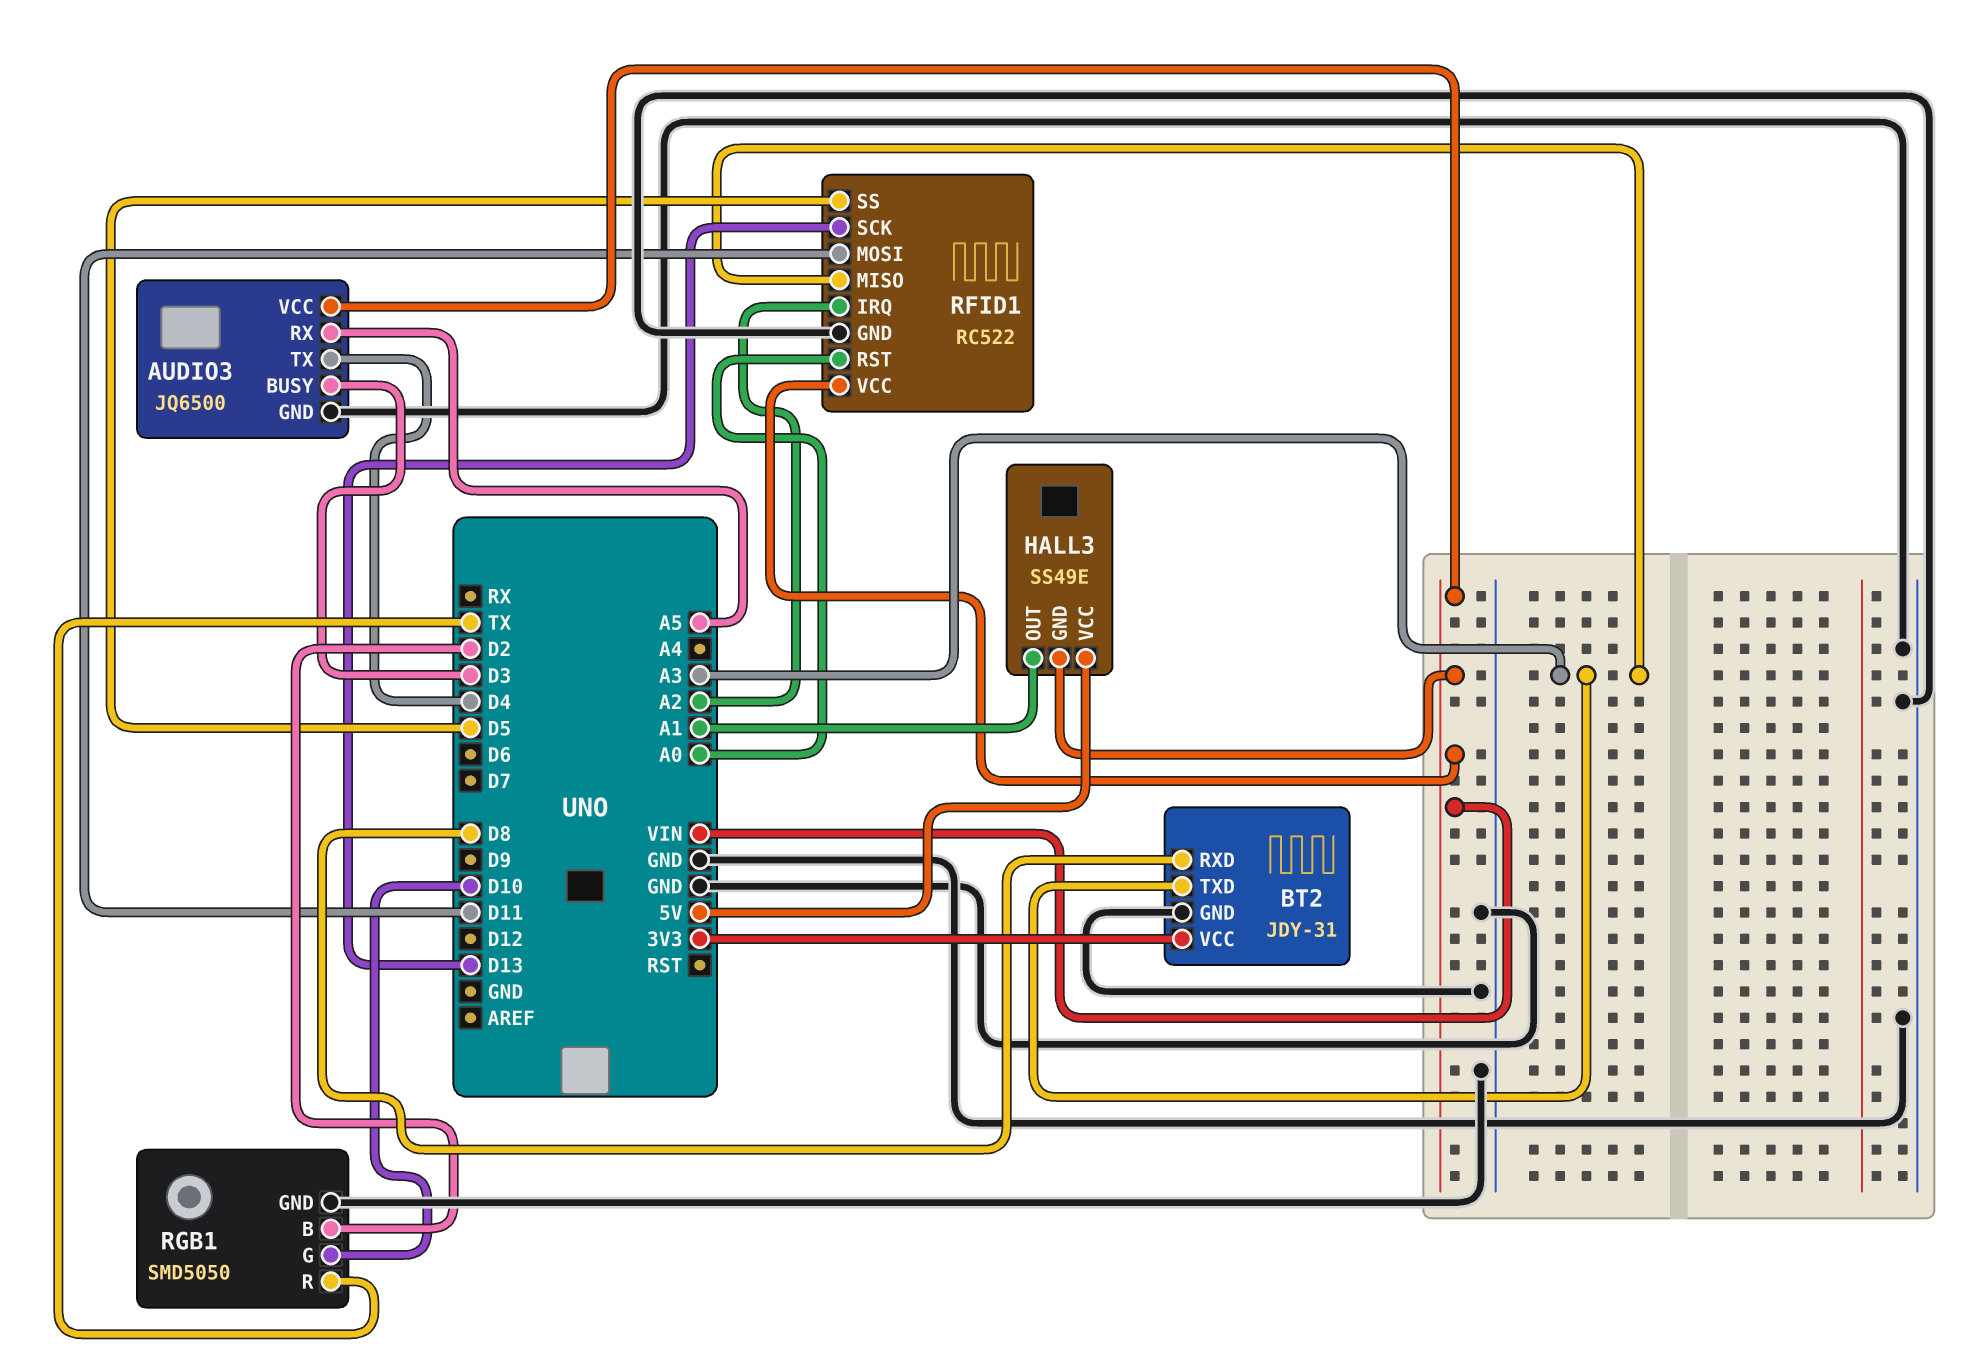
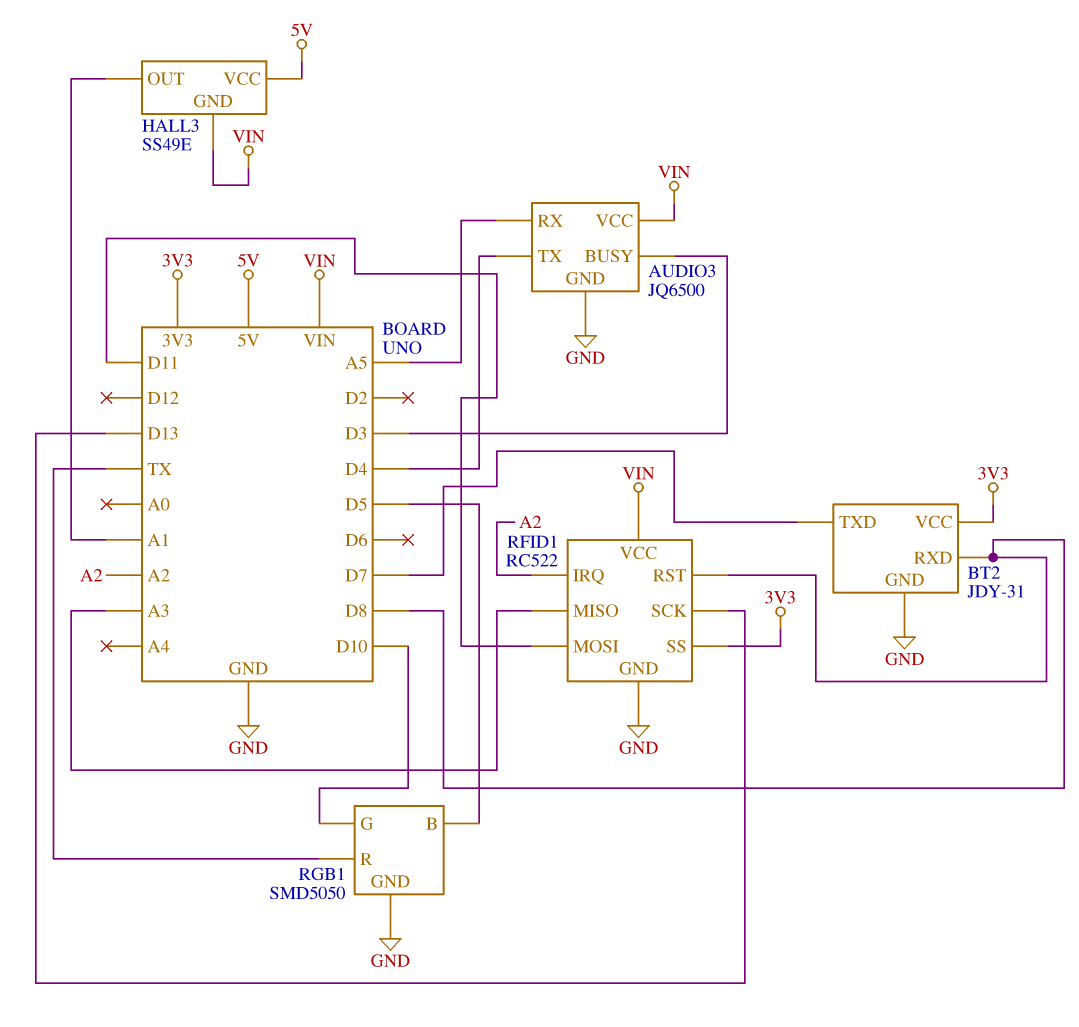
BT2 pin TXD: A3 -> D7
RFID1 pin RST: A0 -> D8
RFID1 pin SS: D5 -> 3V3
RGB1 pin B: D2 -> D5

